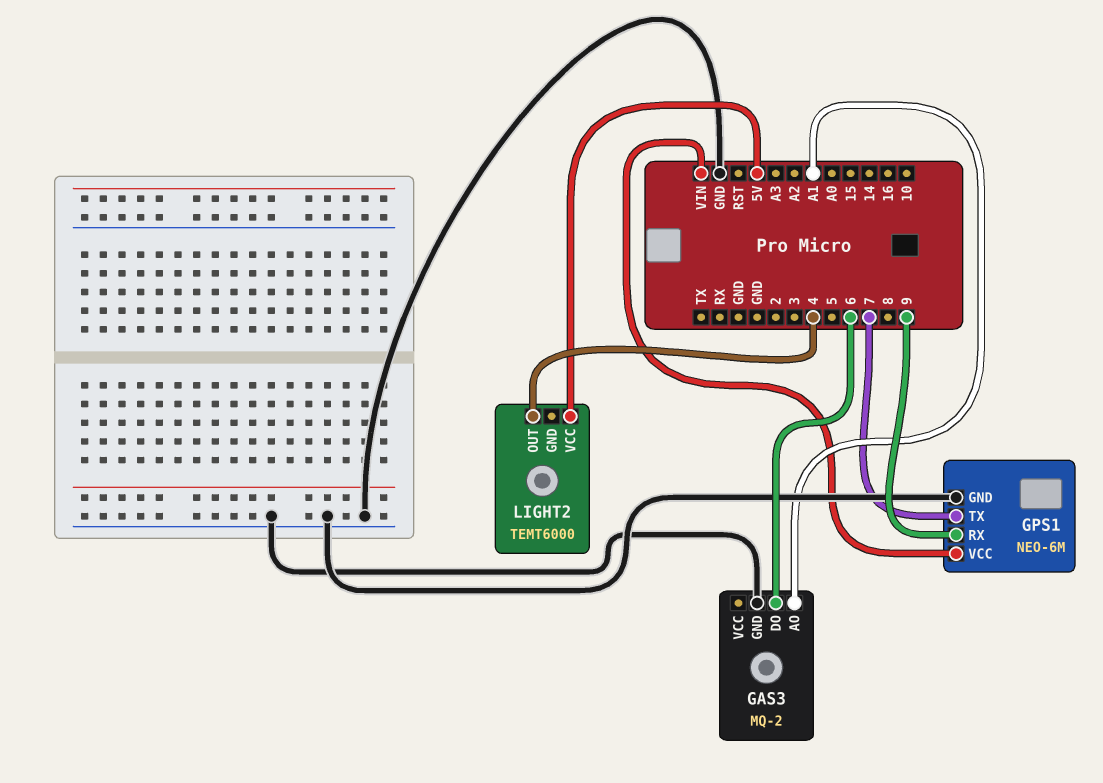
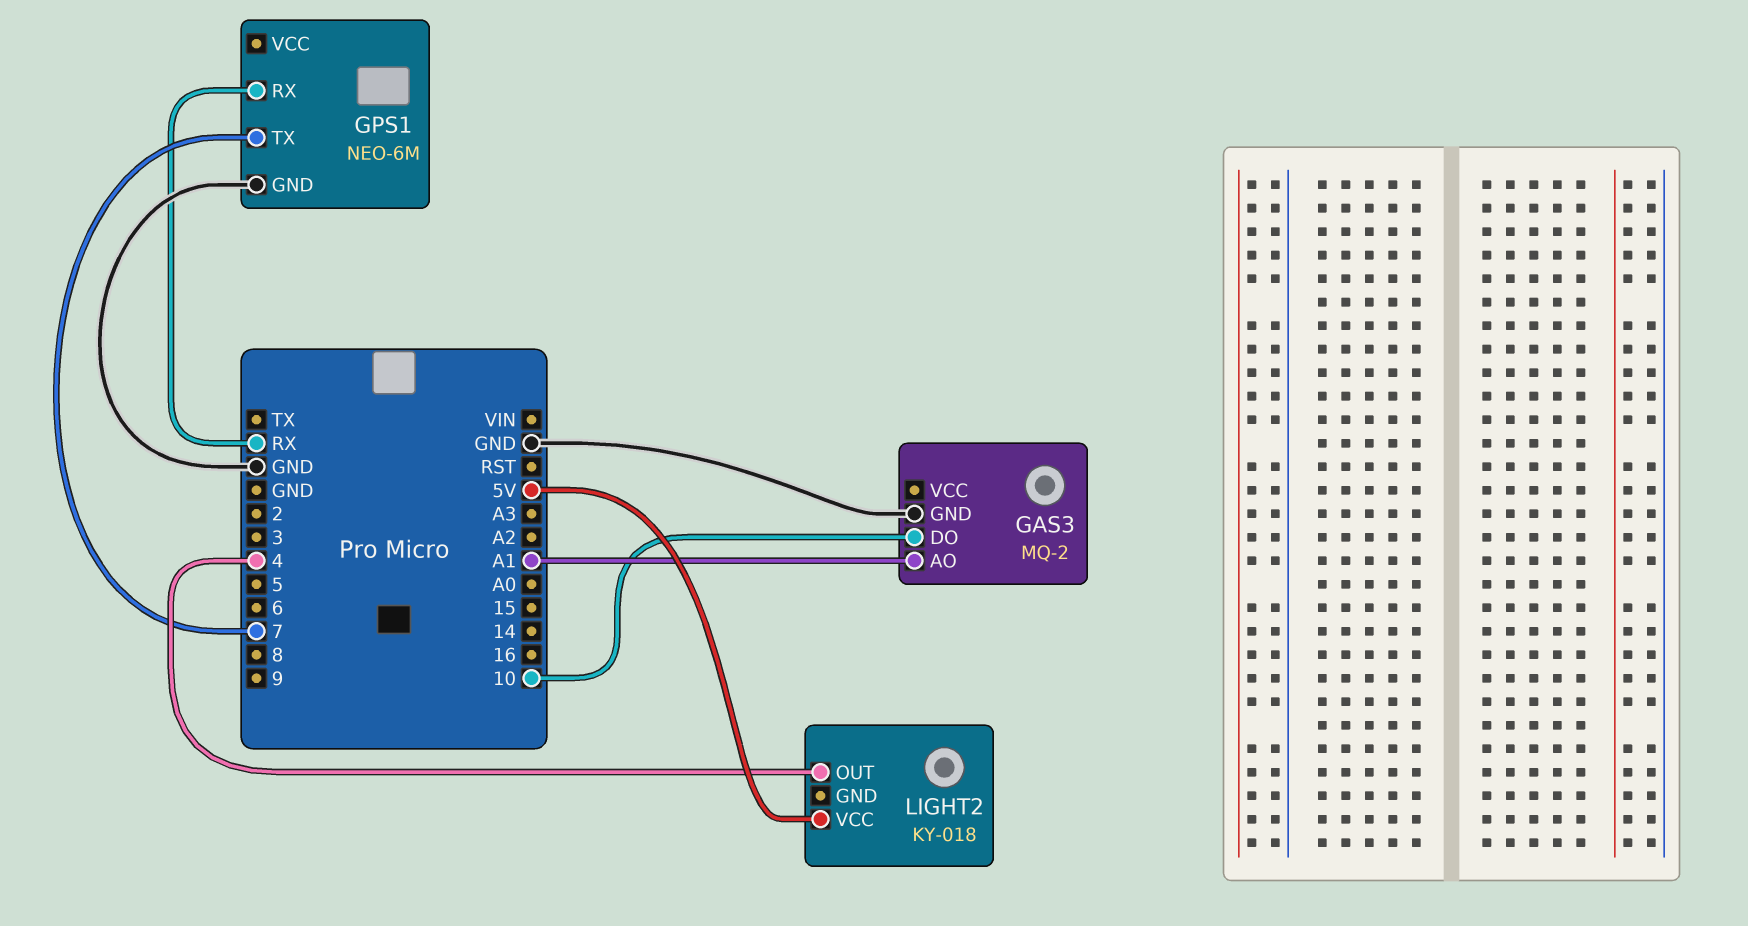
GAS3 pin DO: 6 -> 10
GPS1 pin RX: 9 -> RX
GPS1 pin VCC: VIN -> none
LIGHT2: TEMT6000 -> KY-018

